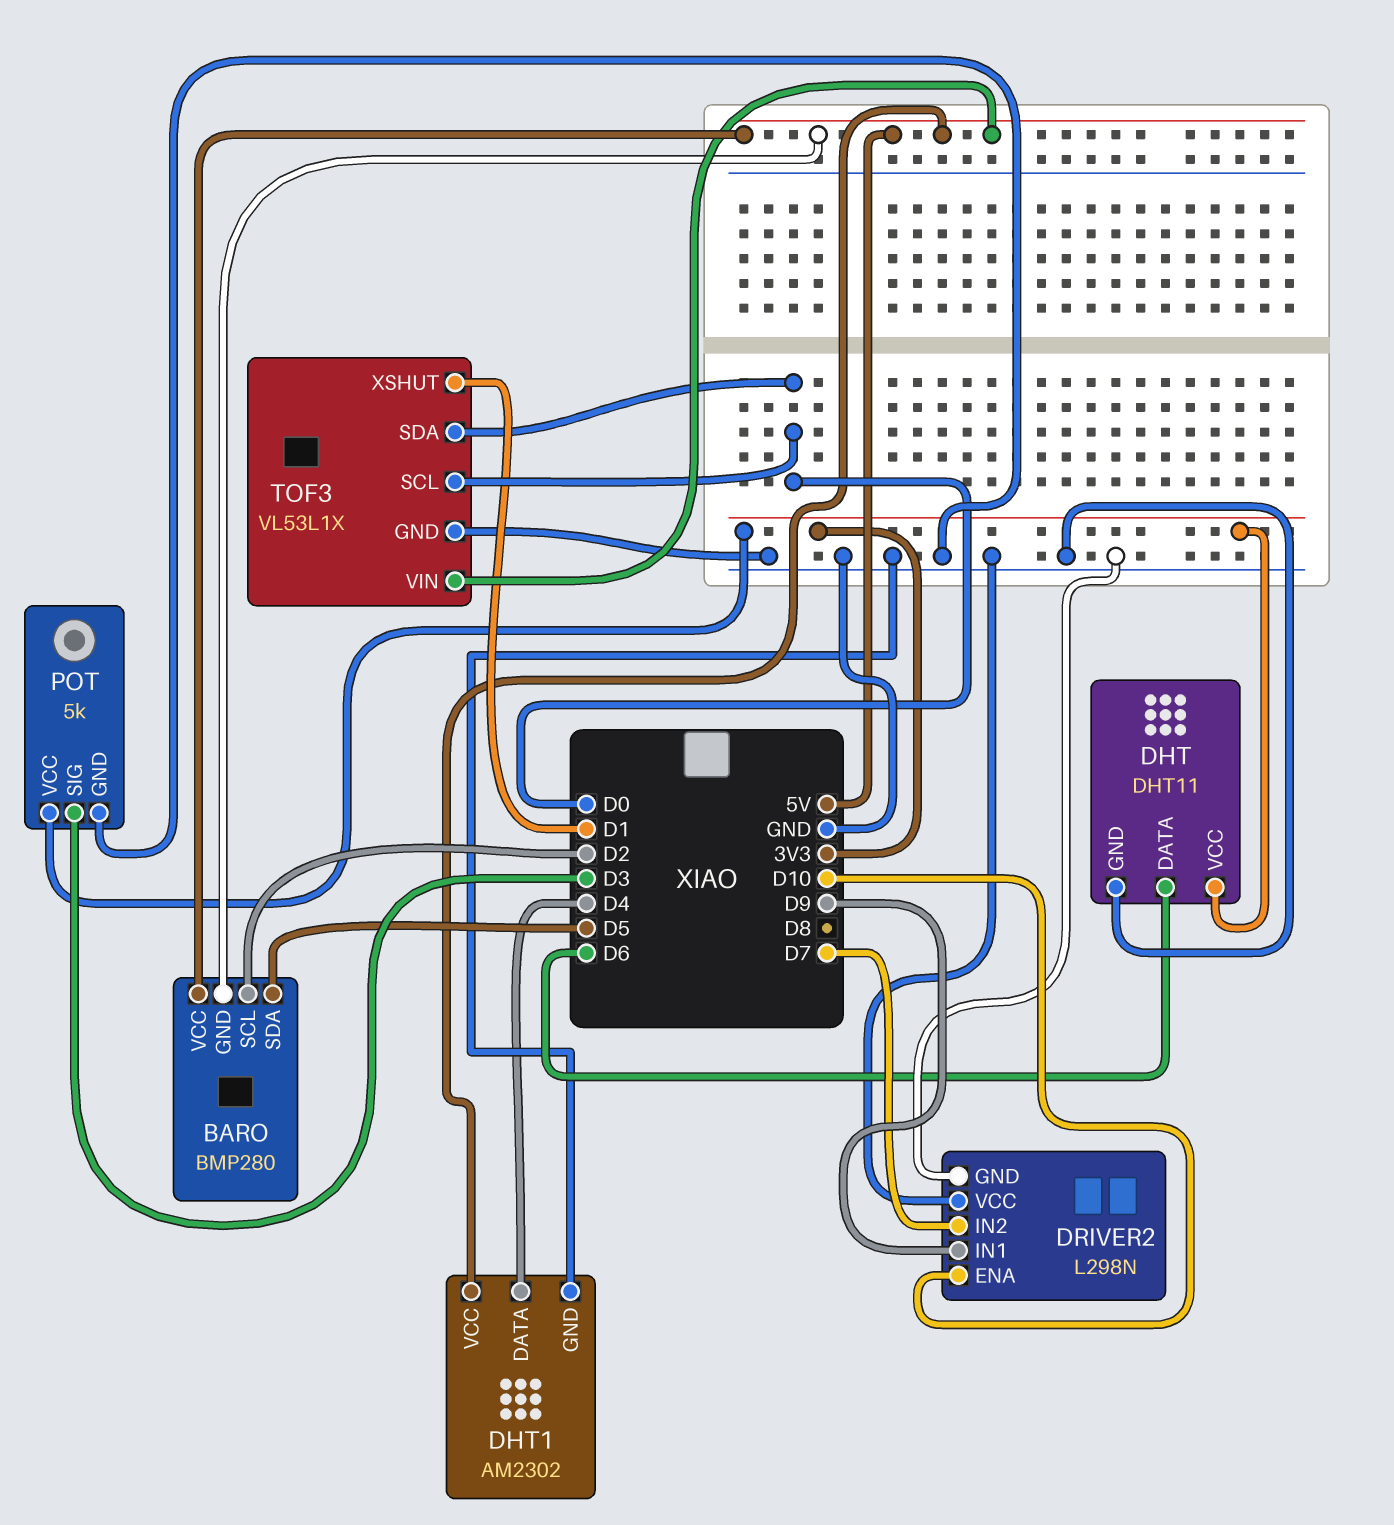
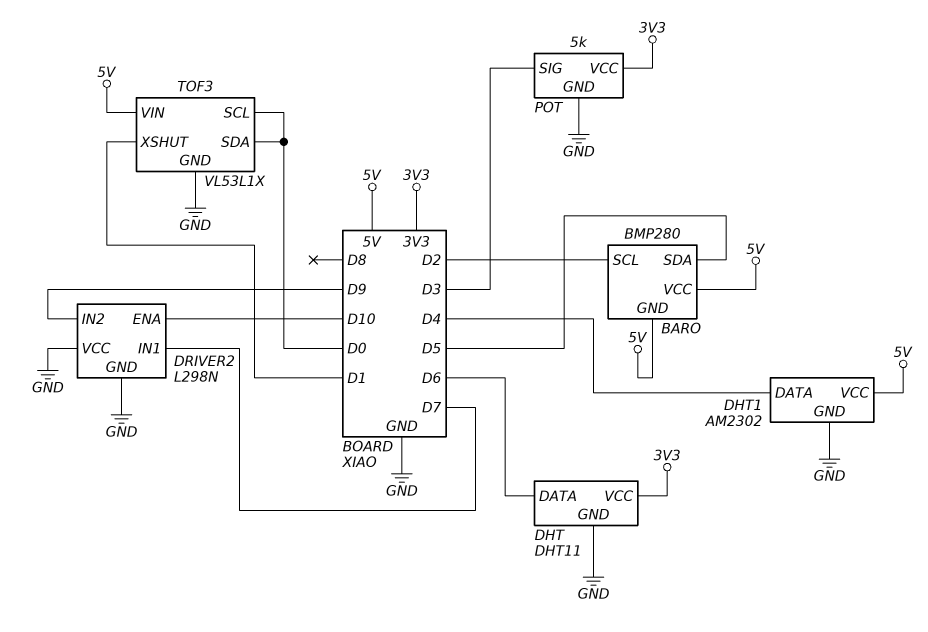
DRIVER2 pin IN1: D9 -> D7
DRIVER2 pin IN2: D7 -> D9

